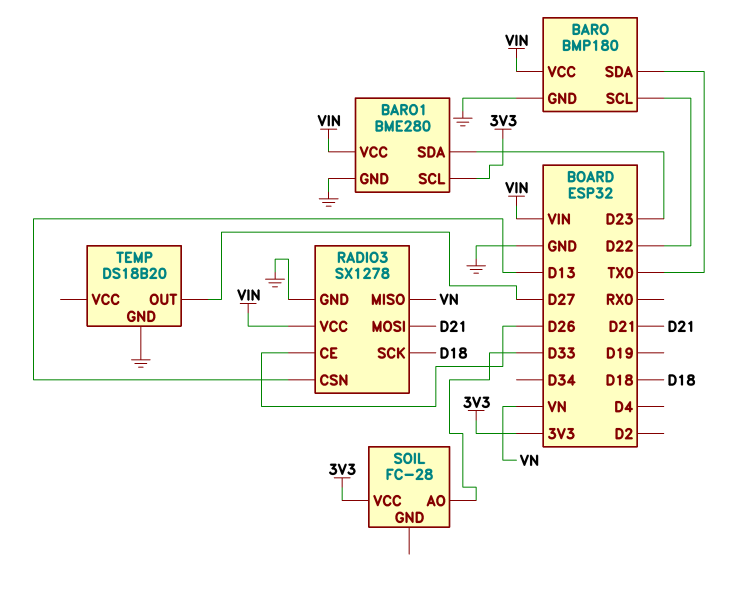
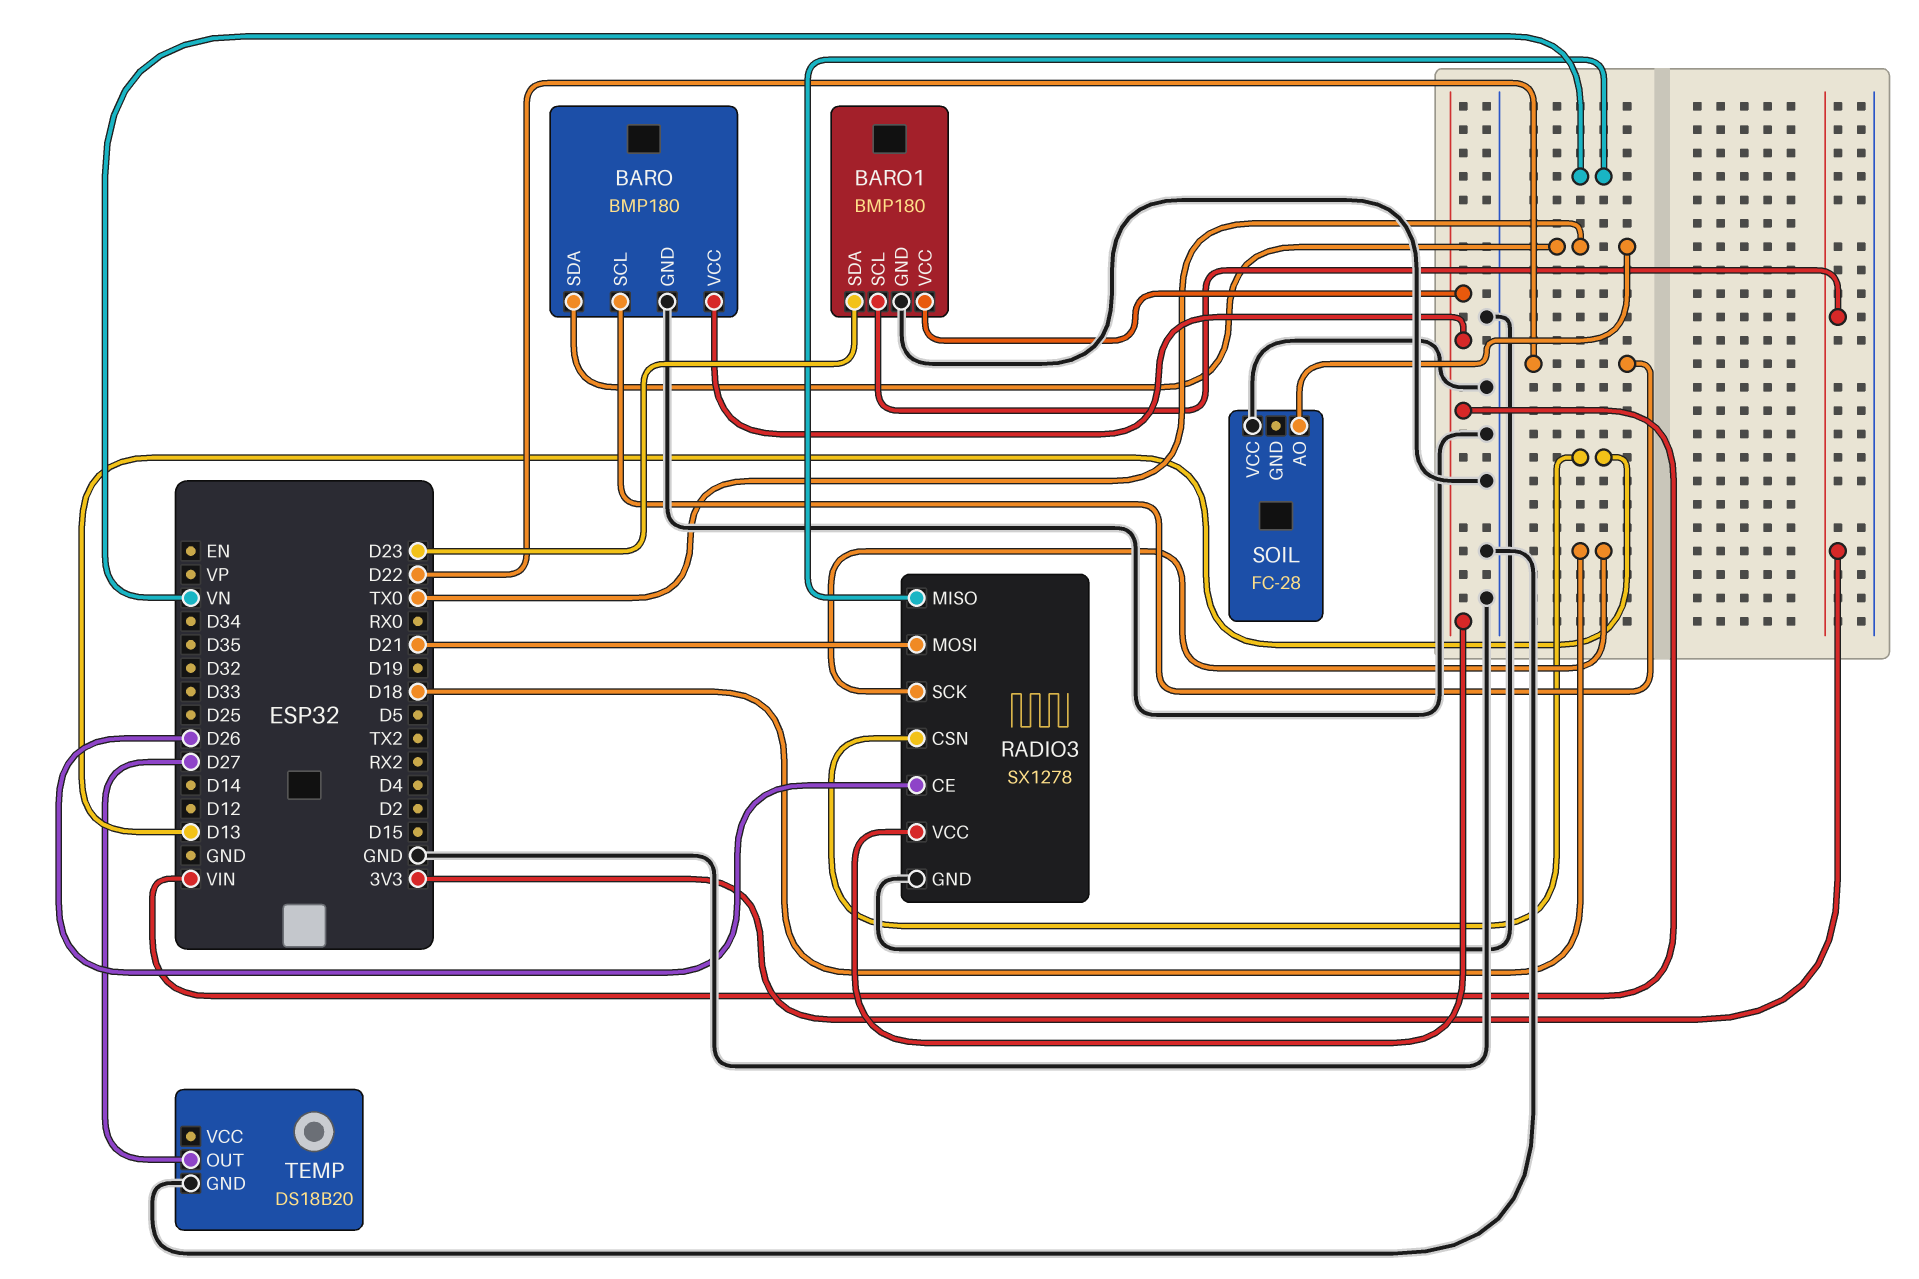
BARO1: BME280 -> BMP180
SOIL pin AO: D33 -> TX0
SOIL pin VCC: 3V3 -> GND

